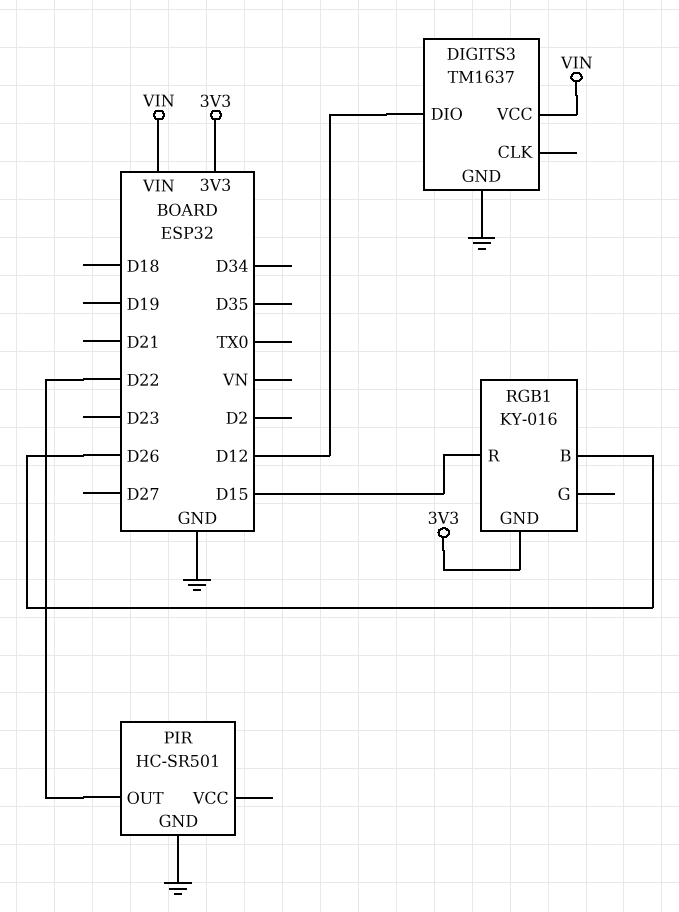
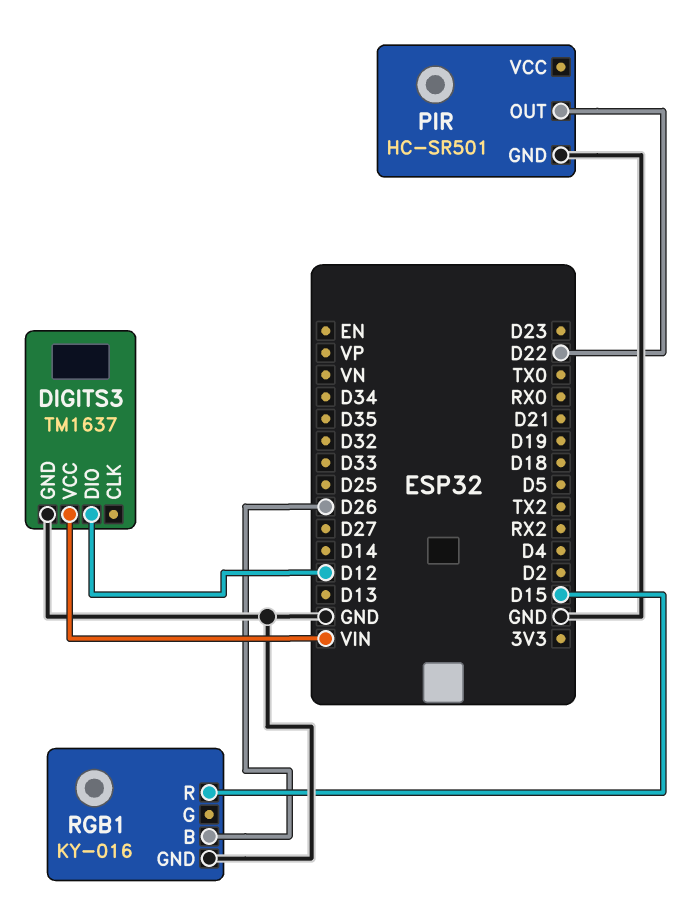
RGB1 pin GND: 3V3 -> GND

